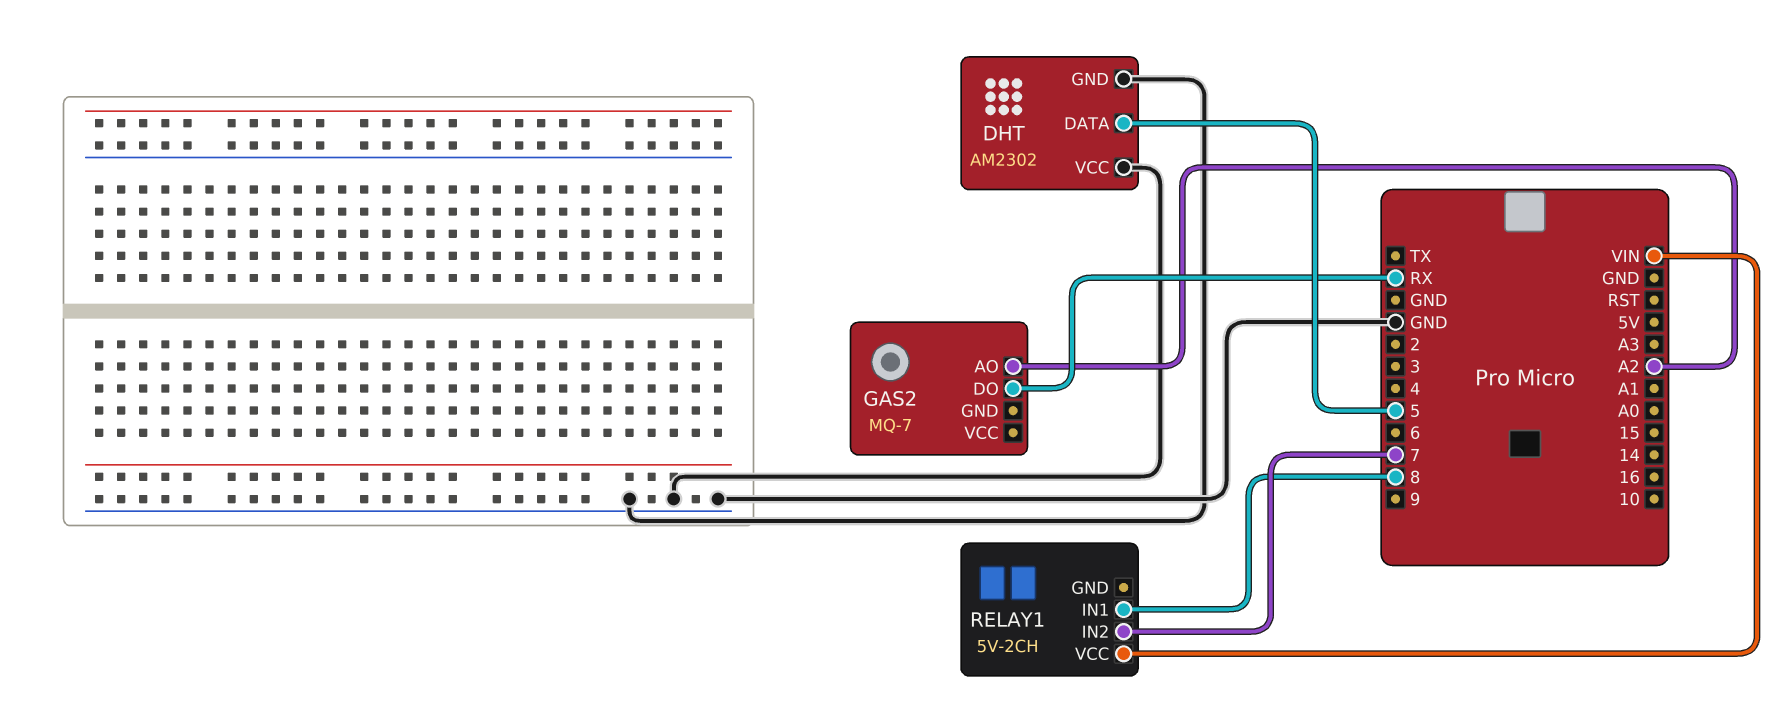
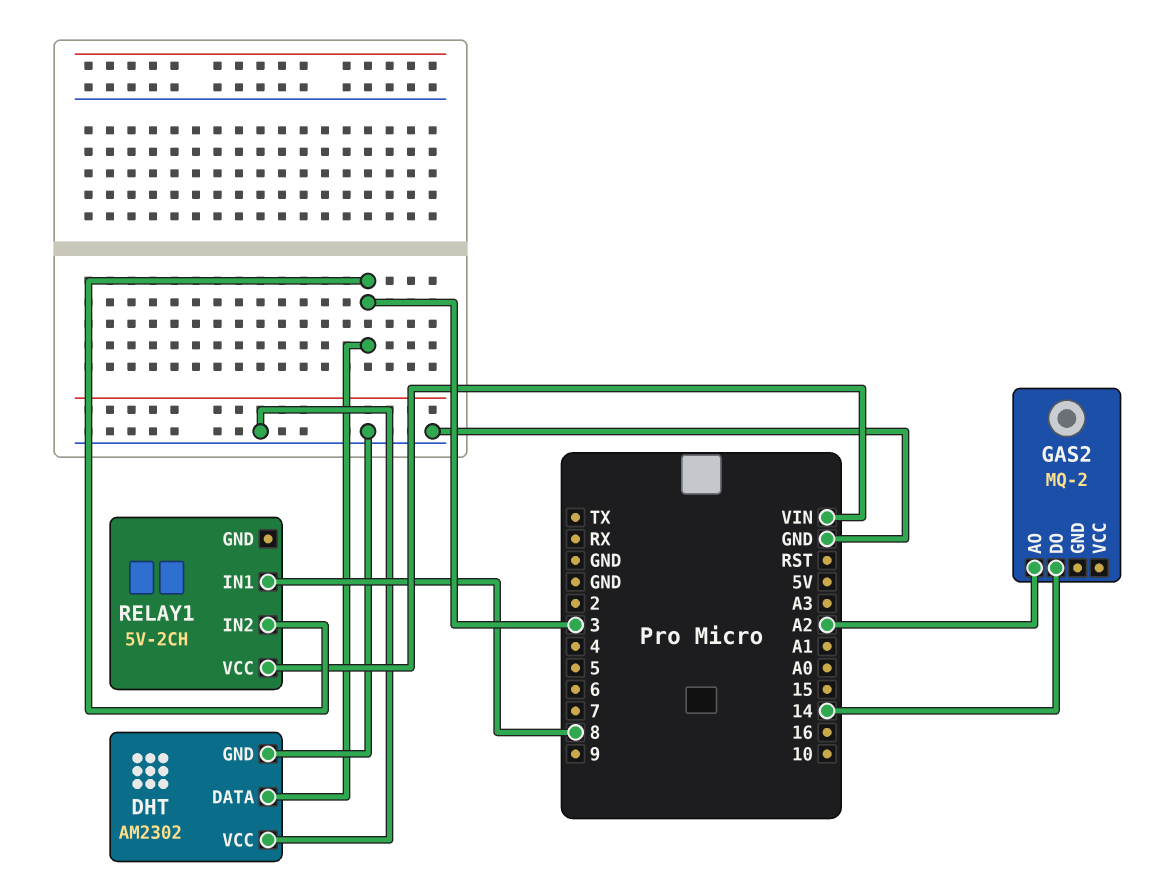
DHT pin DATA: 5 -> 3
GAS2: MQ-7 -> MQ-2
GAS2 pin DO: RX -> 14
RELAY1 pin IN2: 7 -> 3

